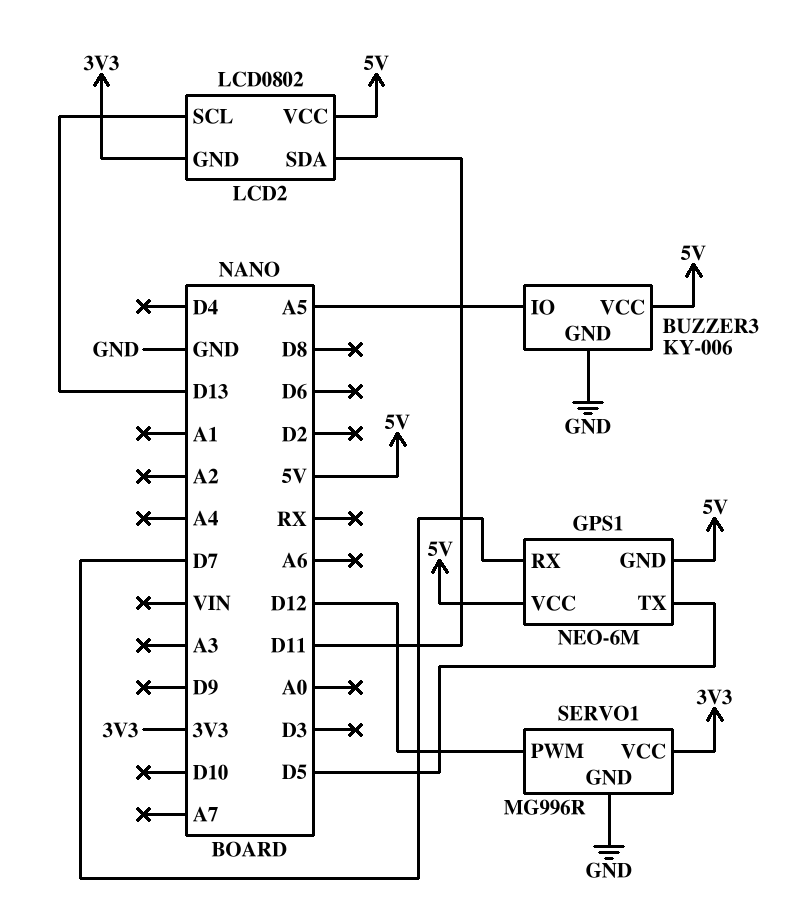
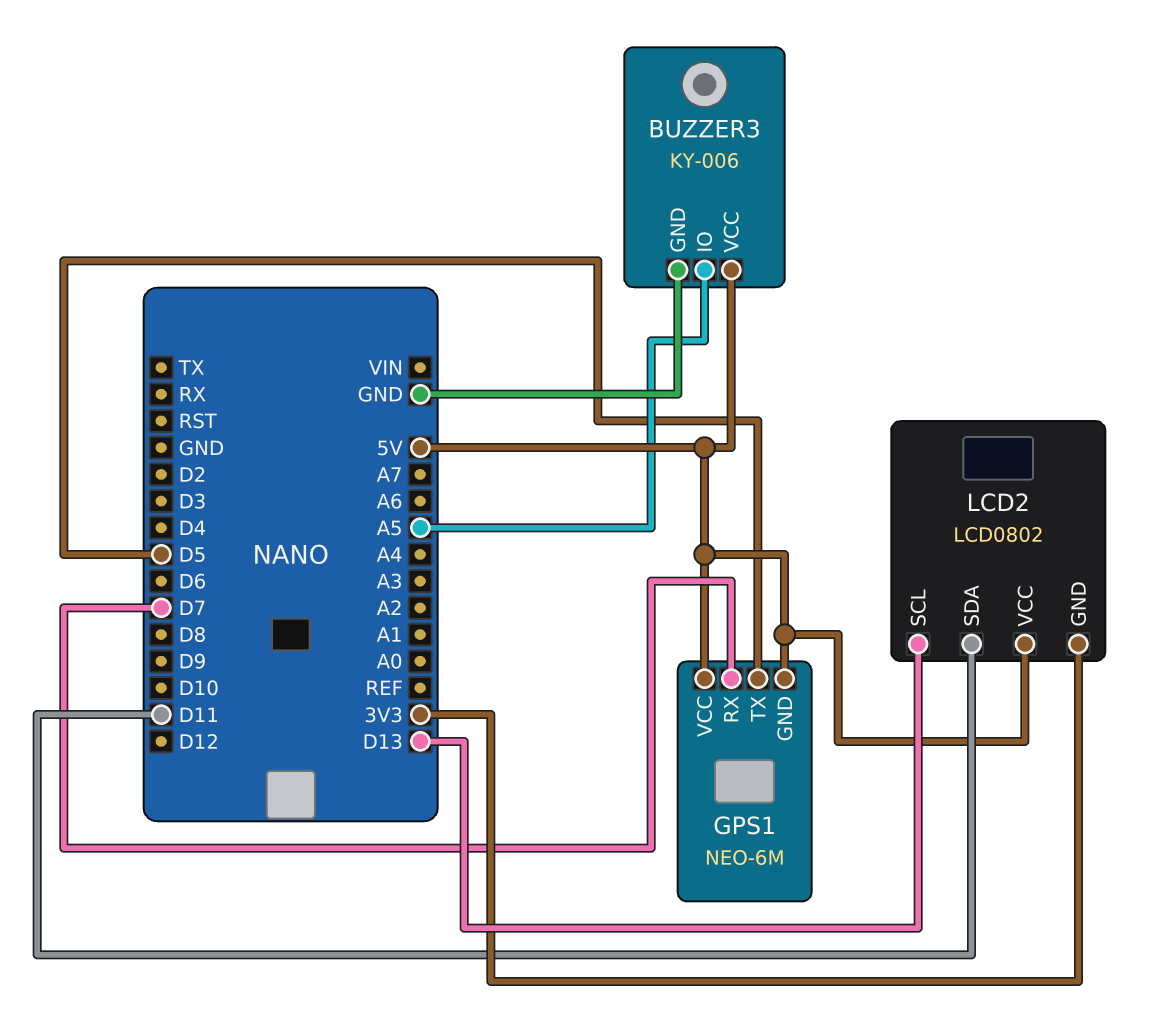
SERVO1: MG996R -> none
SERVO1 pin GND: GND -> none
SERVO1 pin PWM: D12 -> none
SERVO1 pin VCC: 3V3 -> none

